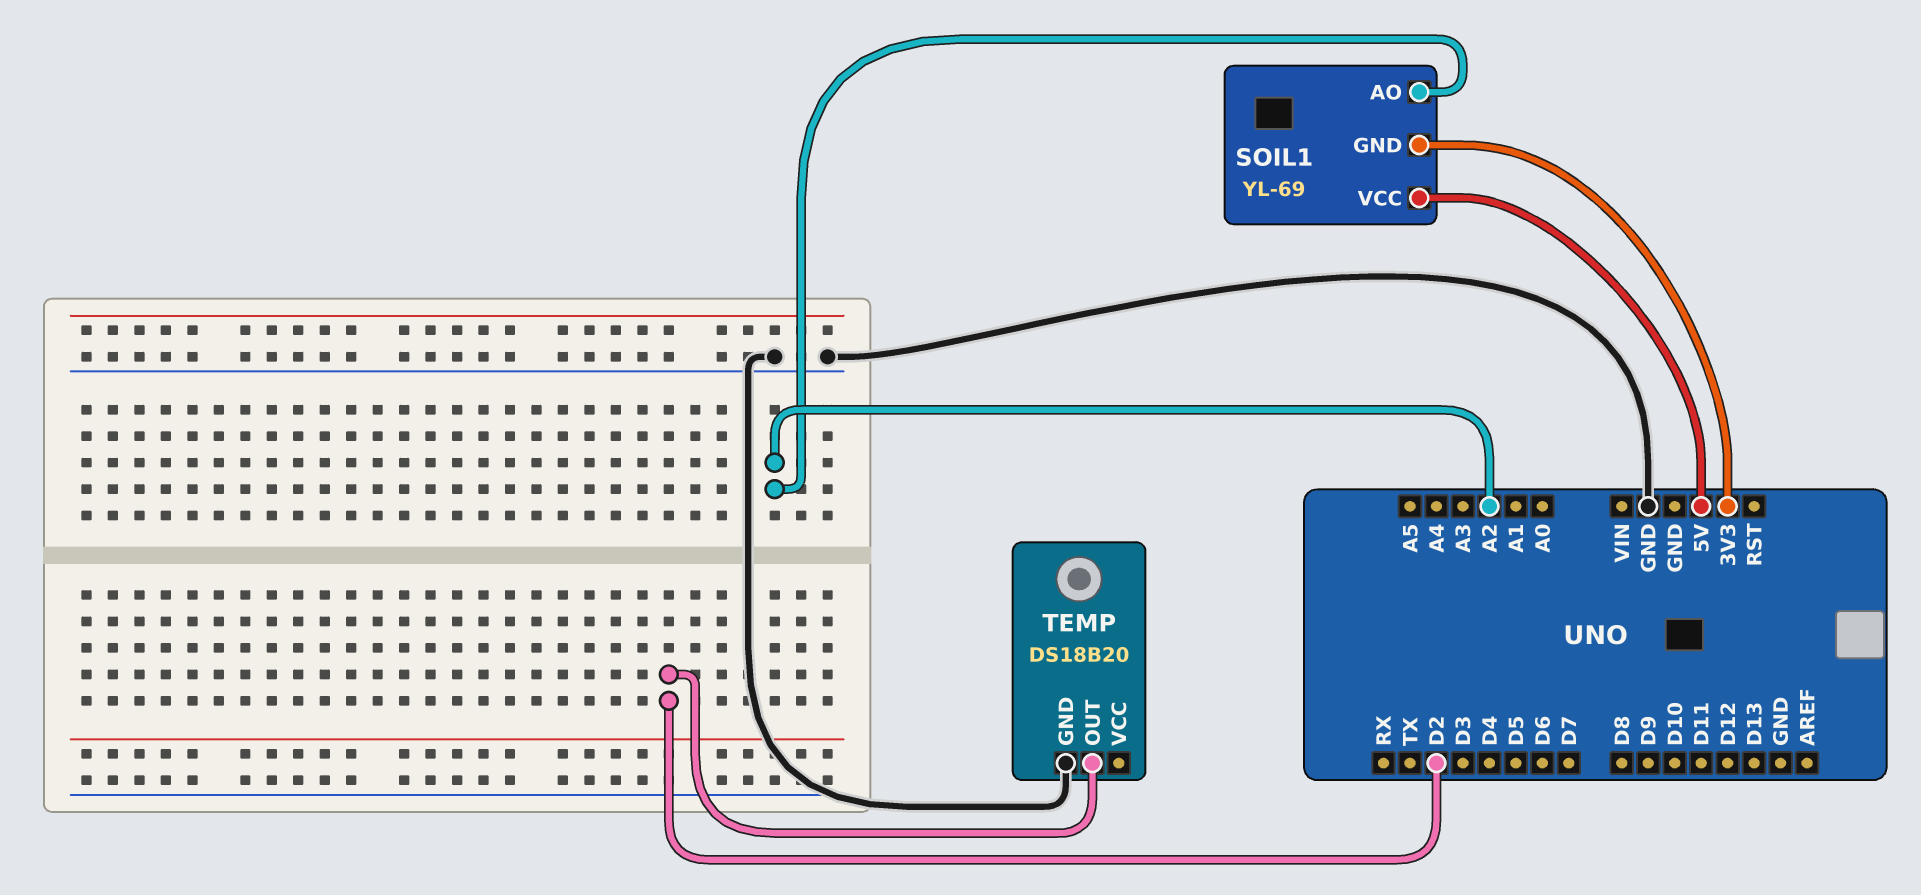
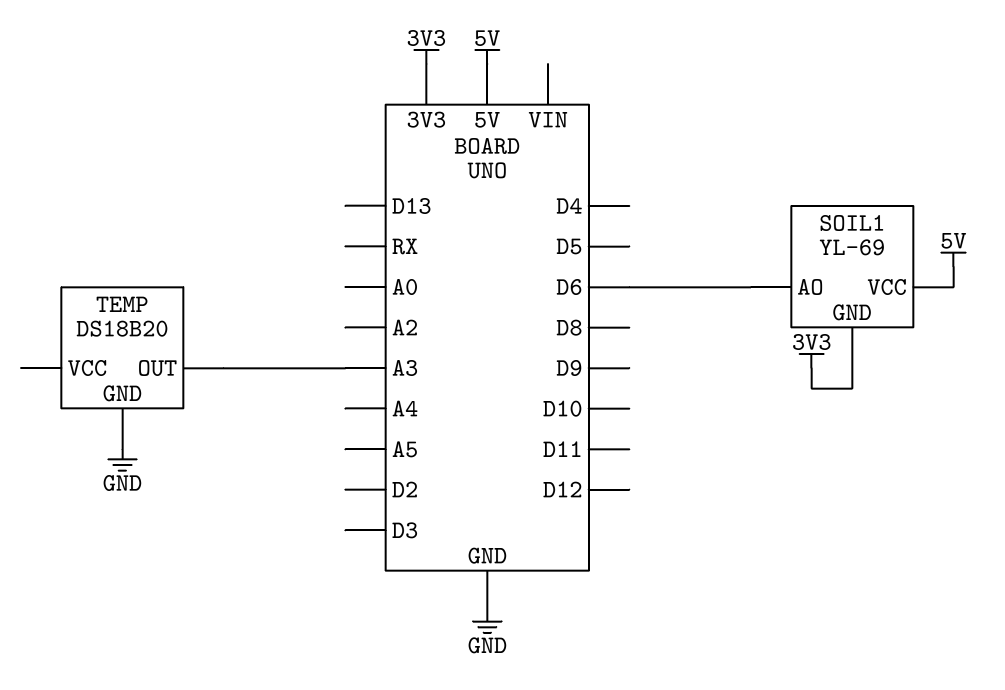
SOIL1 pin AO: A2 -> D6
TEMP pin OUT: D2 -> A3

